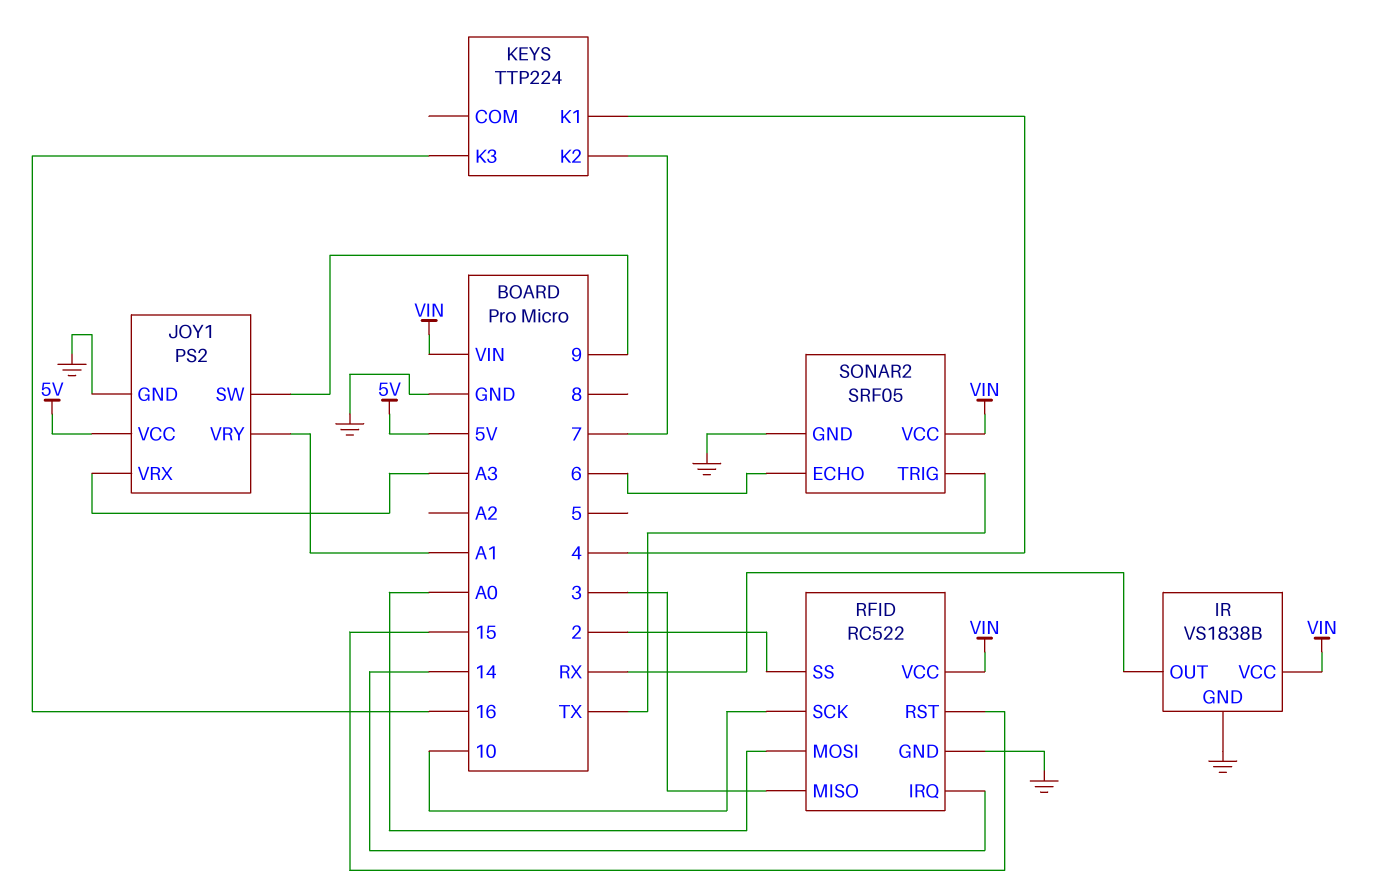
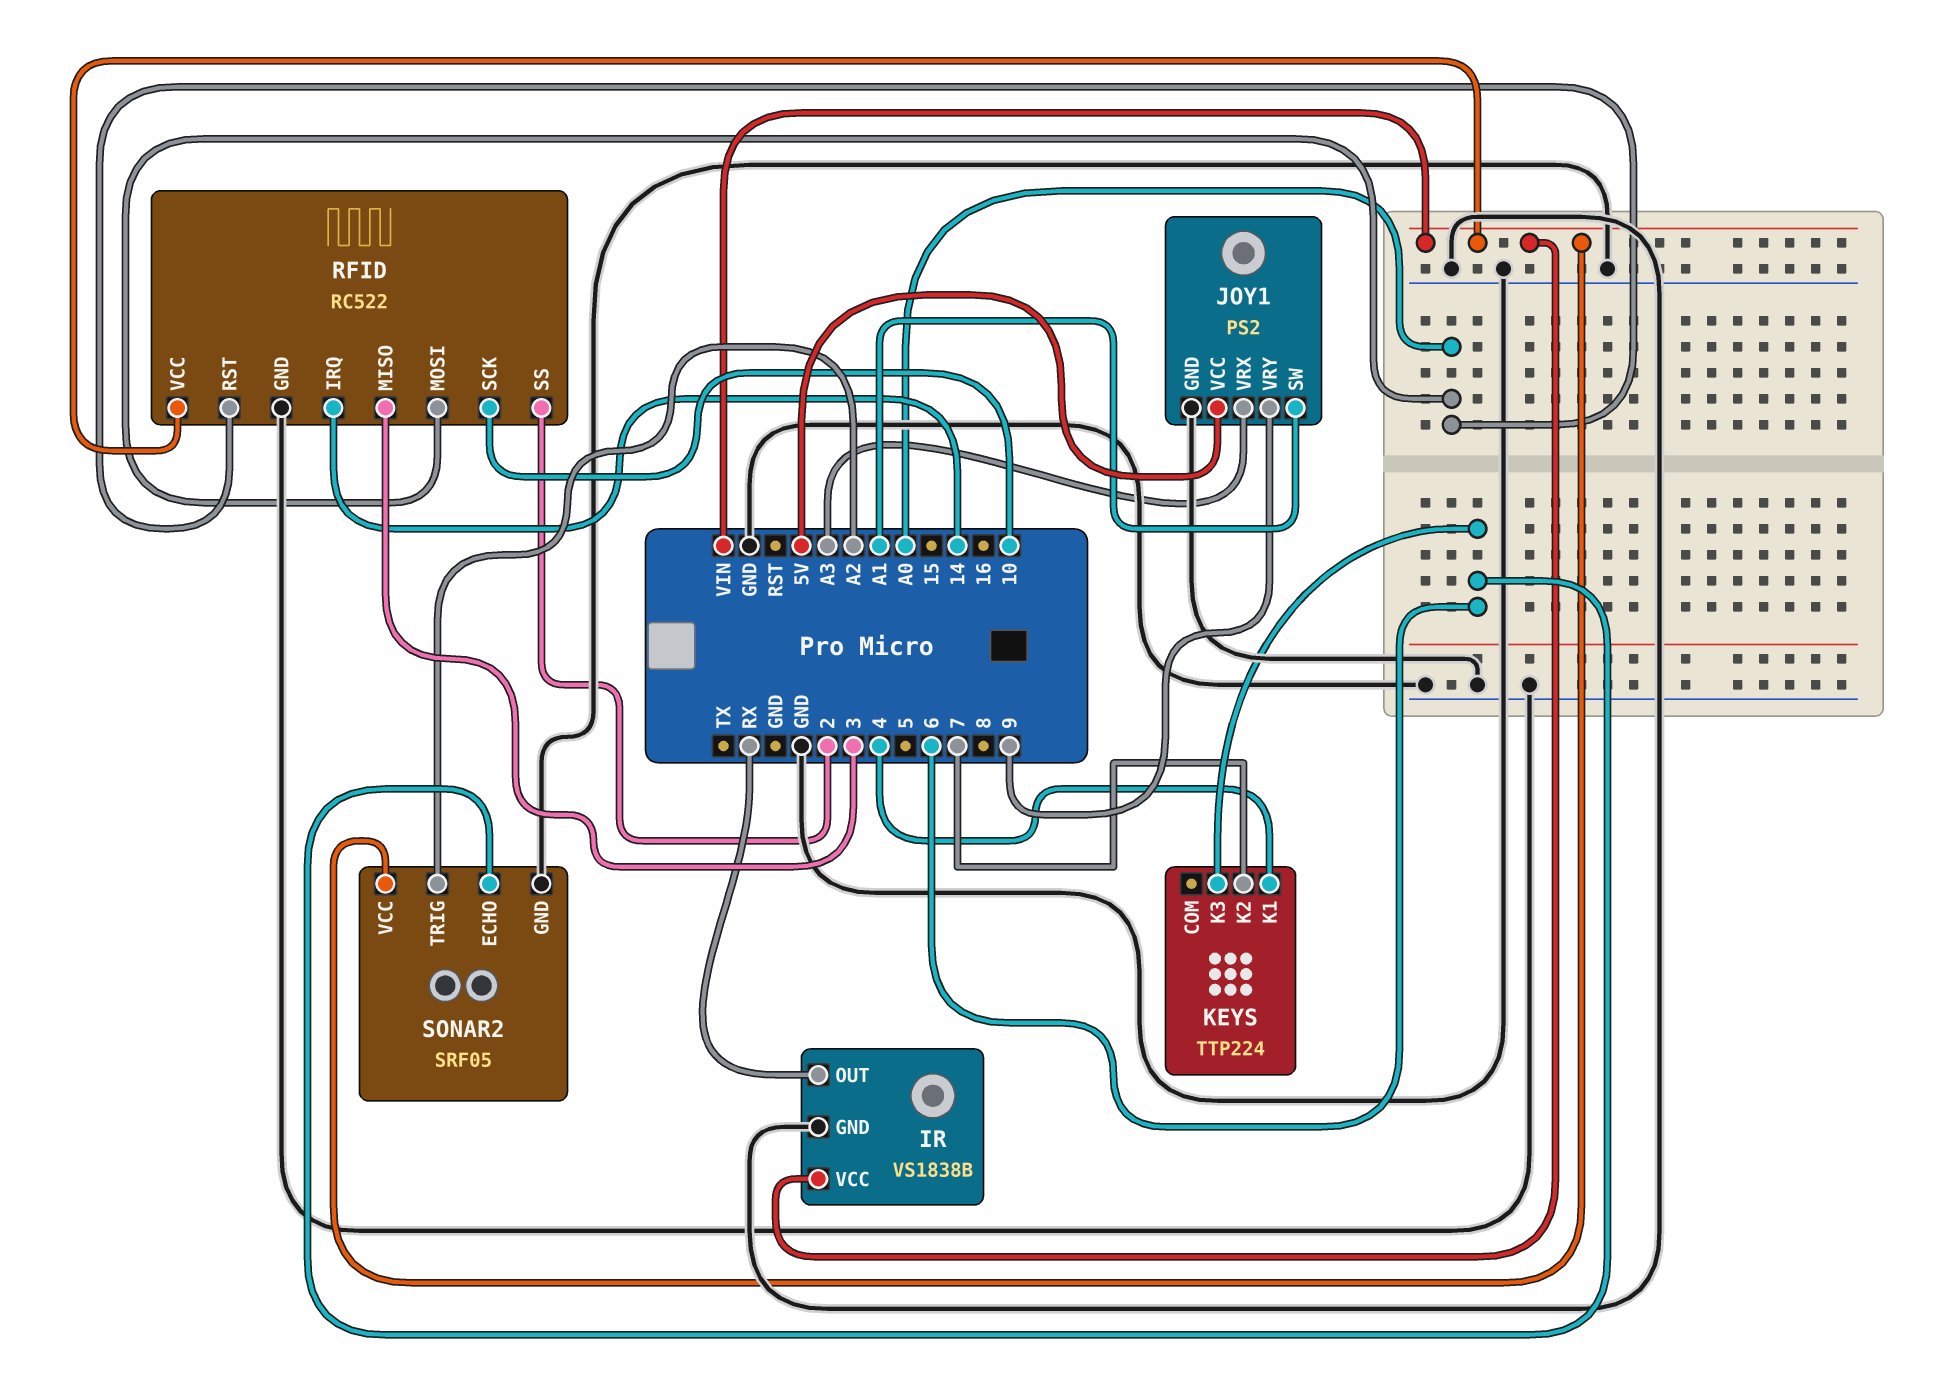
JOY1 pin SW: 9 -> A1
JOY1 pin VRY: A1 -> 9
KEYS pin K3: 16 -> 6
RFID pin RST: 15 -> A0
SONAR2 pin TRIG: TX -> A2

